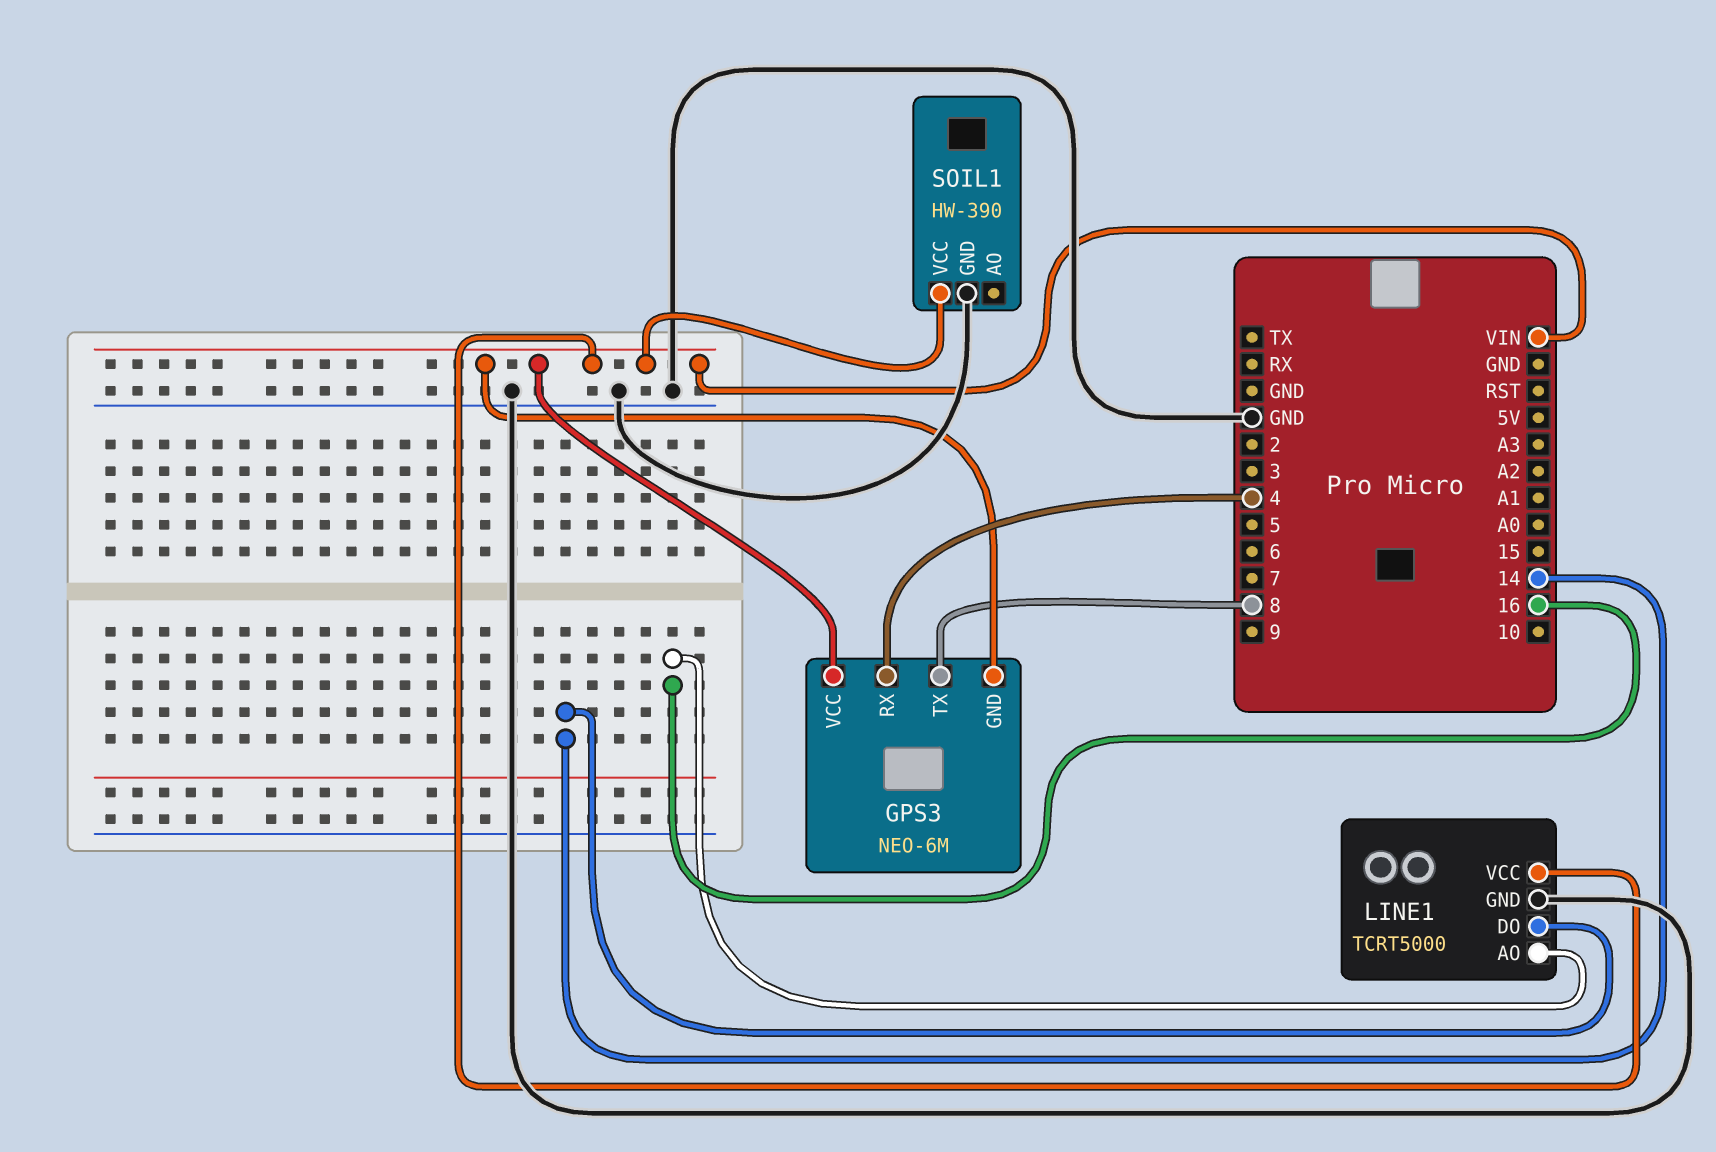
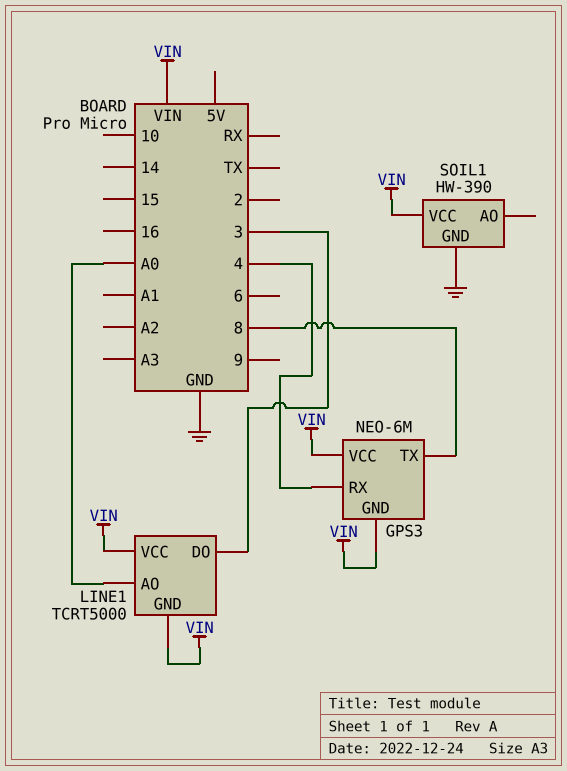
LINE1 pin AO: 16 -> A0
LINE1 pin DO: 14 -> 3
LINE1 pin GND: GND -> VIN

